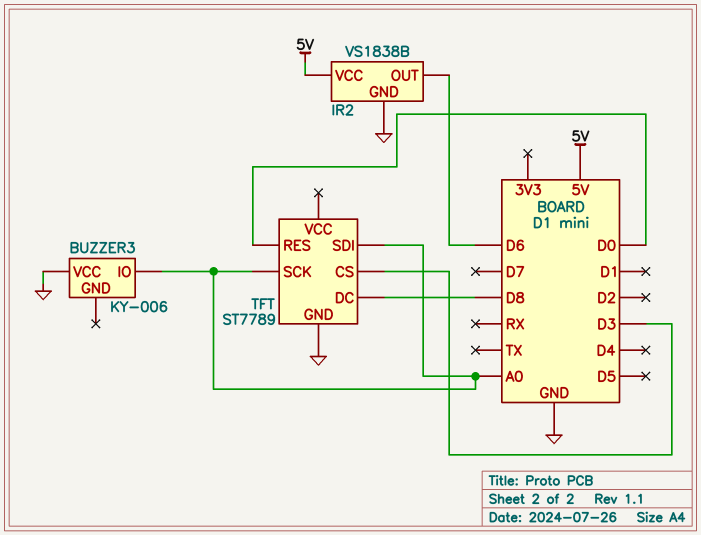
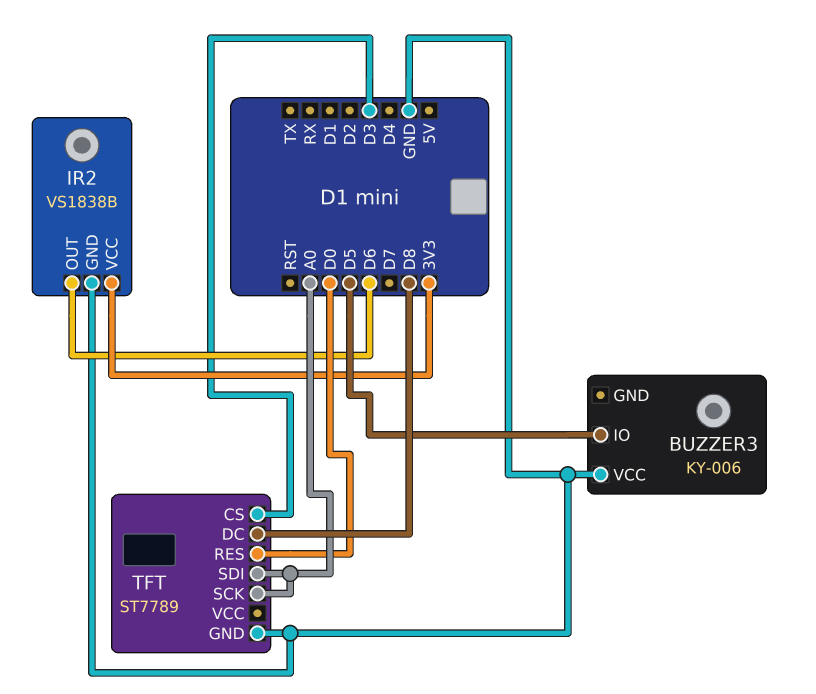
BUZZER3 pin IO: A0 -> D5
IR2 pin VCC: 5V -> 3V3

